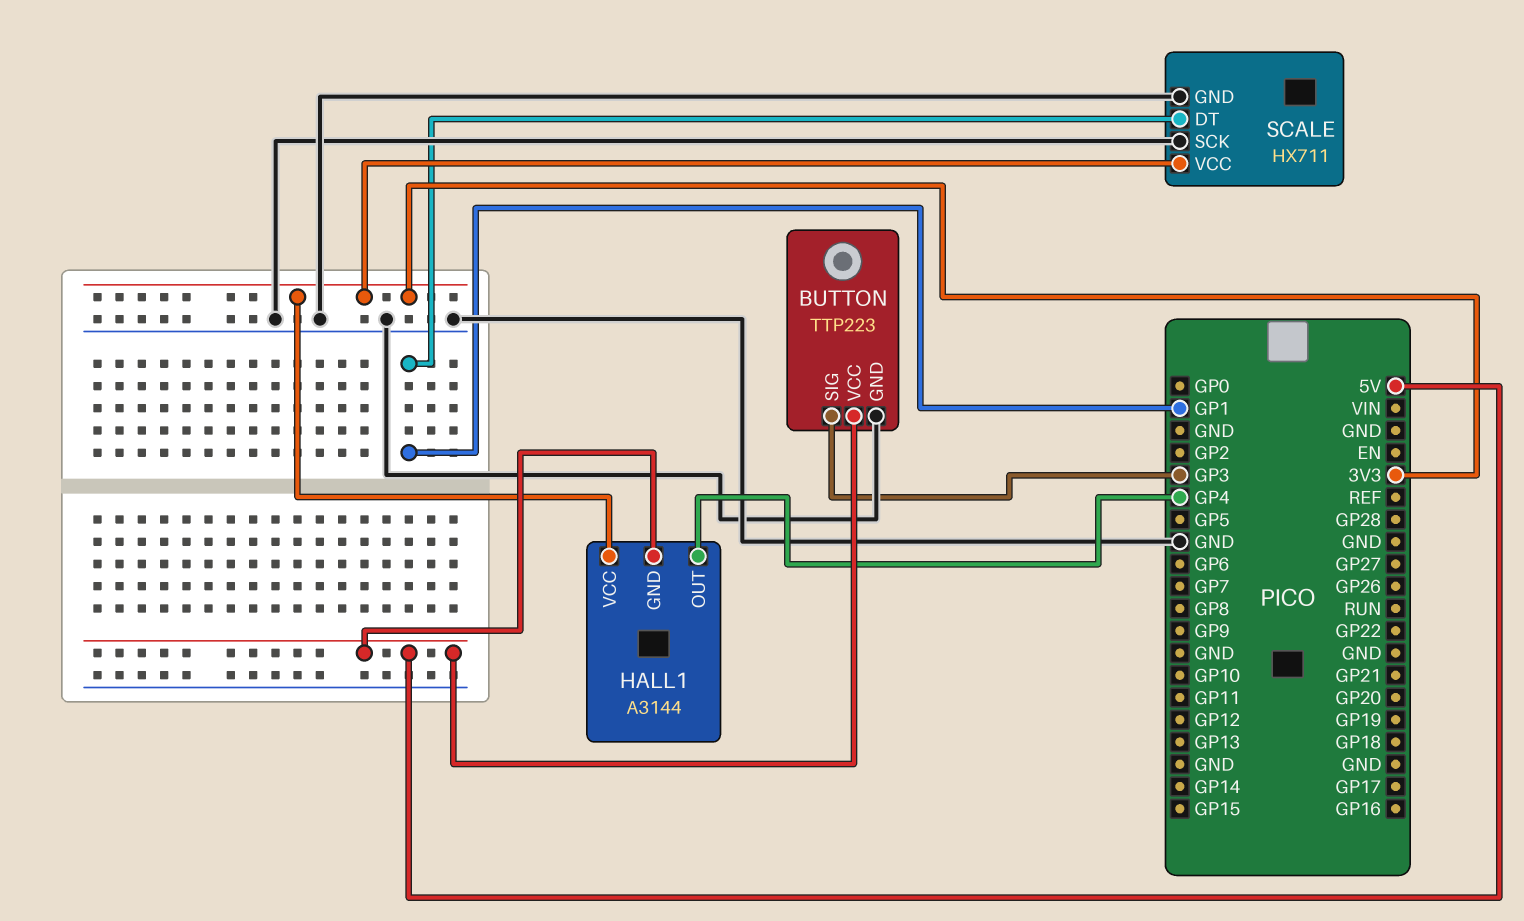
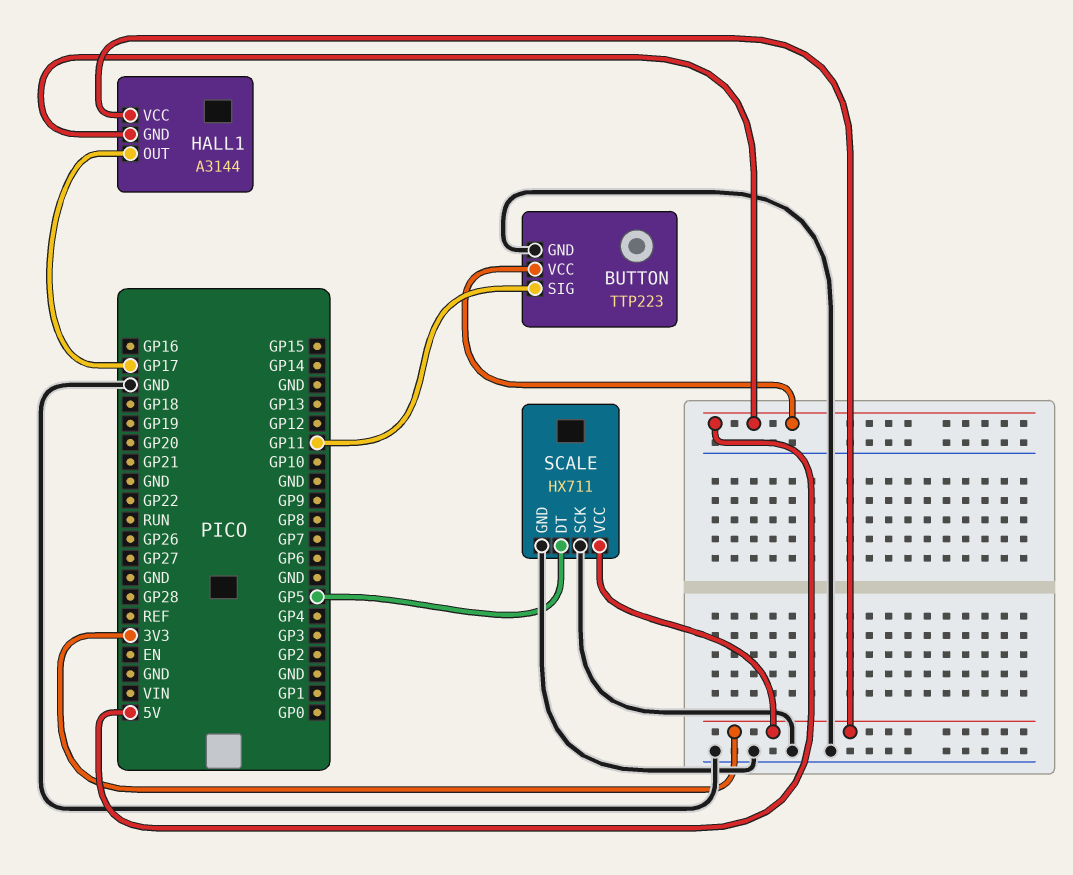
BUTTON pin SIG: GP3 -> GP11
HALL1 pin OUT: GP4 -> GP17
SCALE pin DT: GP1 -> GP5

